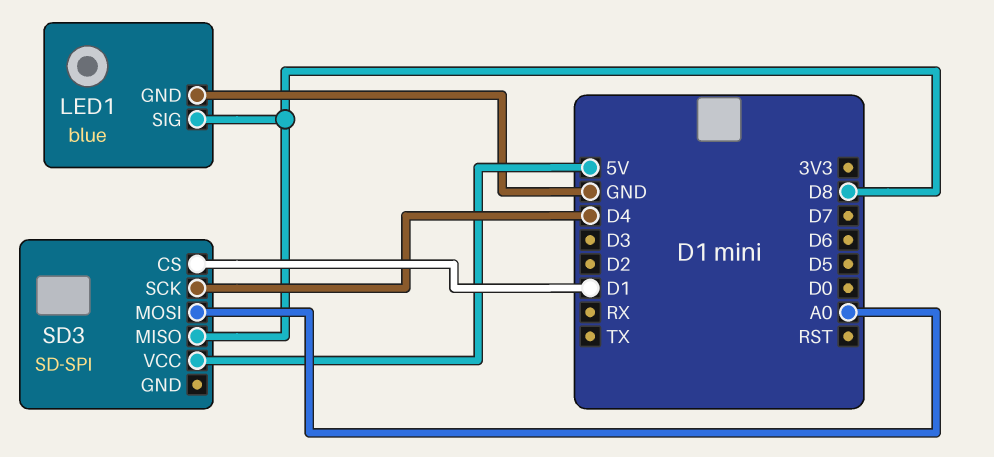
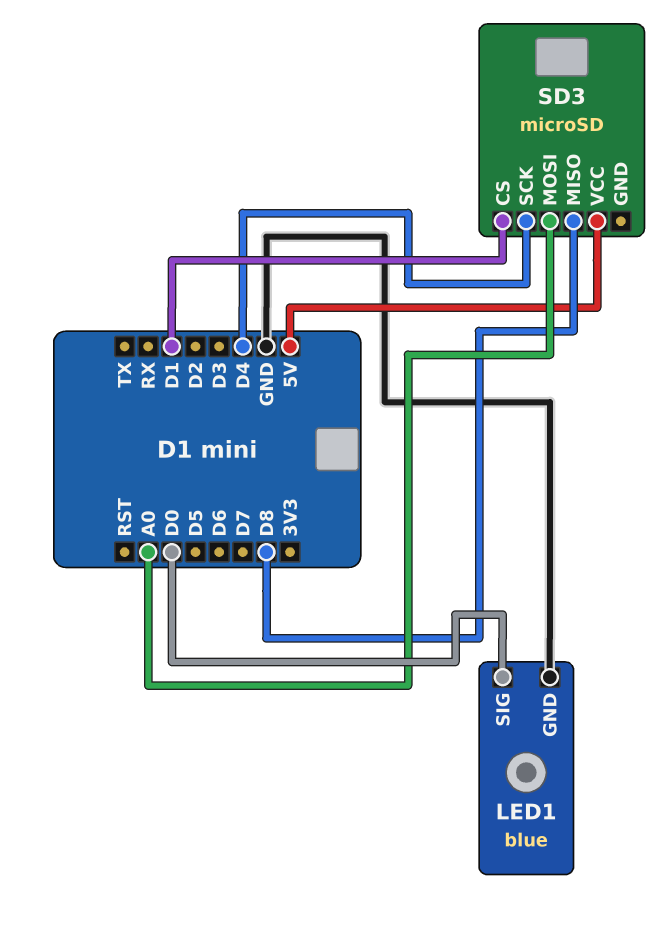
LED1 pin SIG: D8 -> D0
SD3: SD-SPI -> microSD

